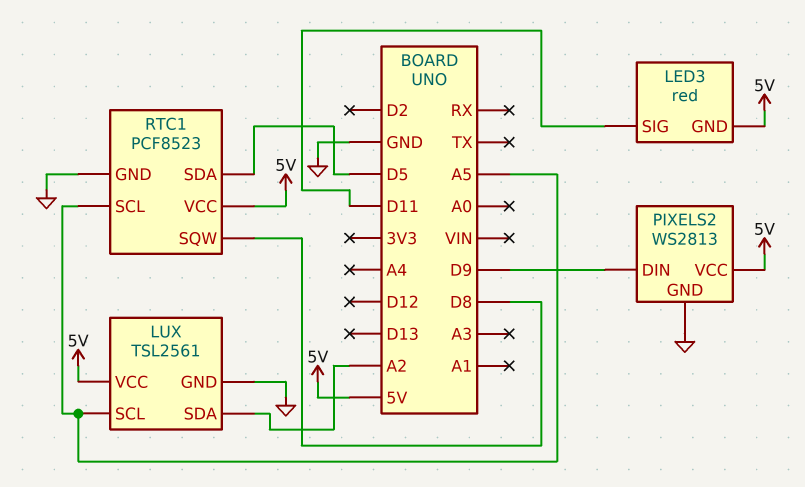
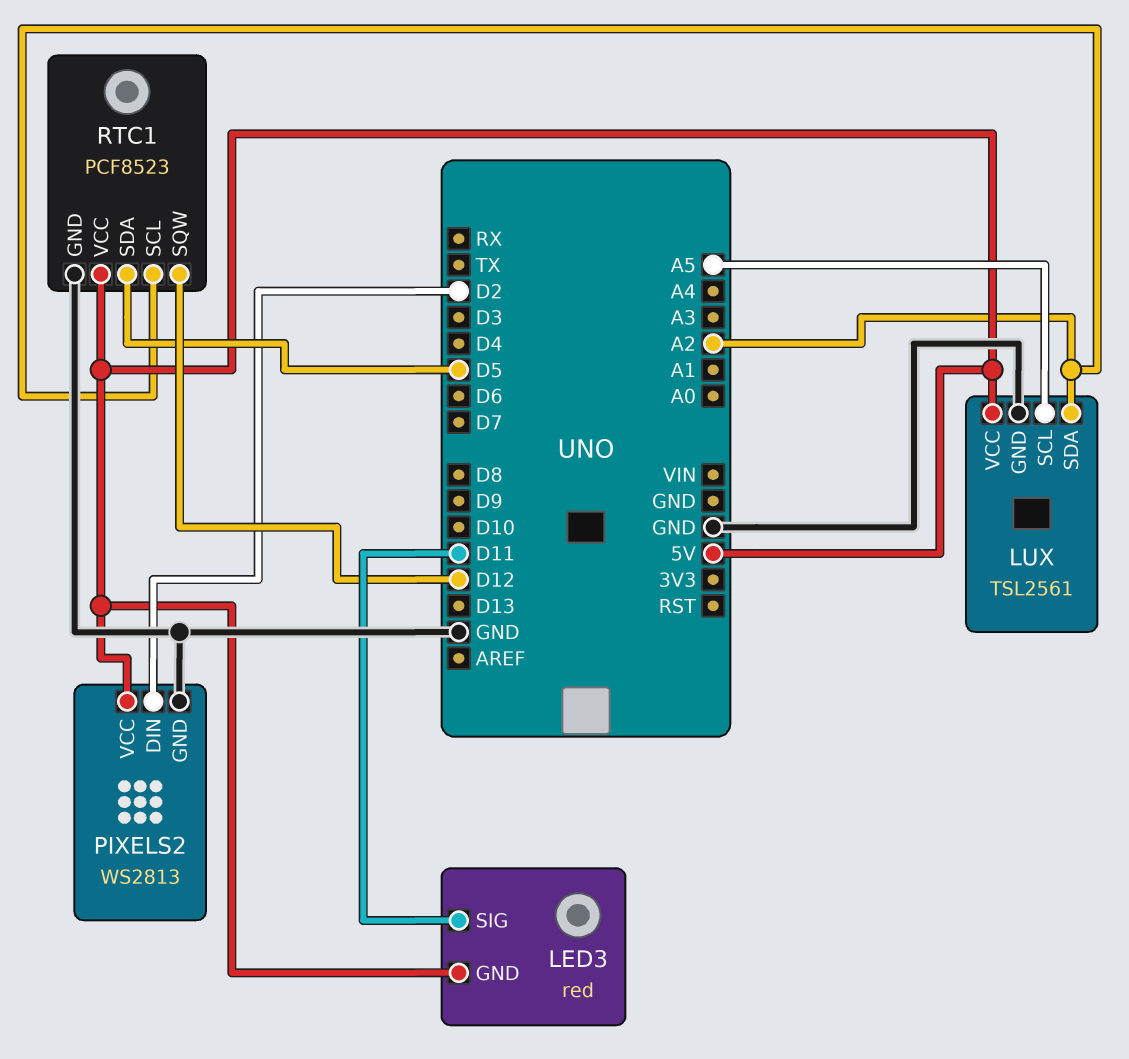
PIXELS2 pin DIN: D9 -> D2
RTC1 pin SCL: A5 -> A2
RTC1 pin SQW: D8 -> D12

